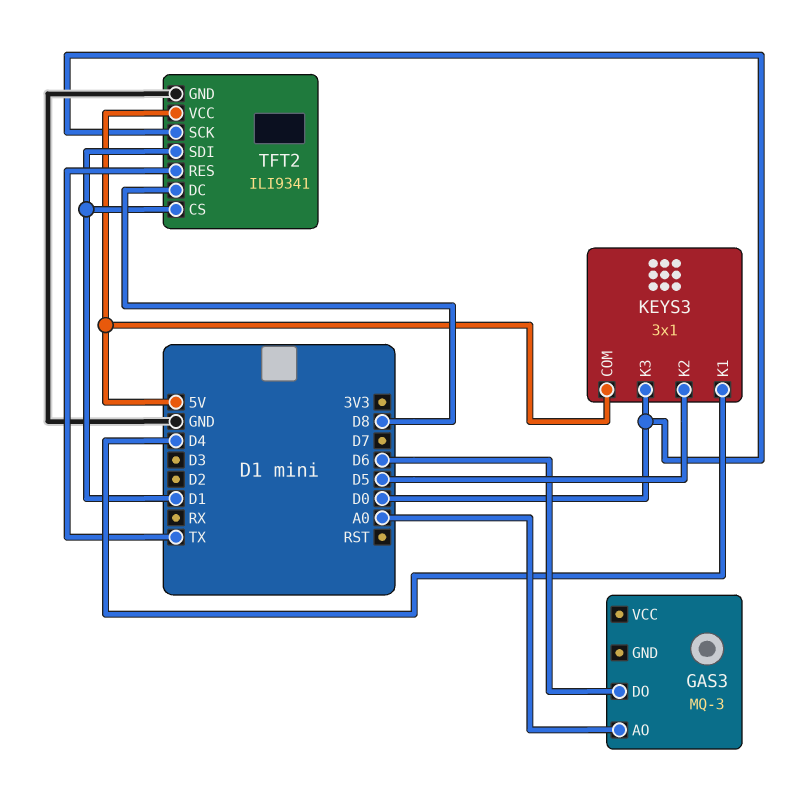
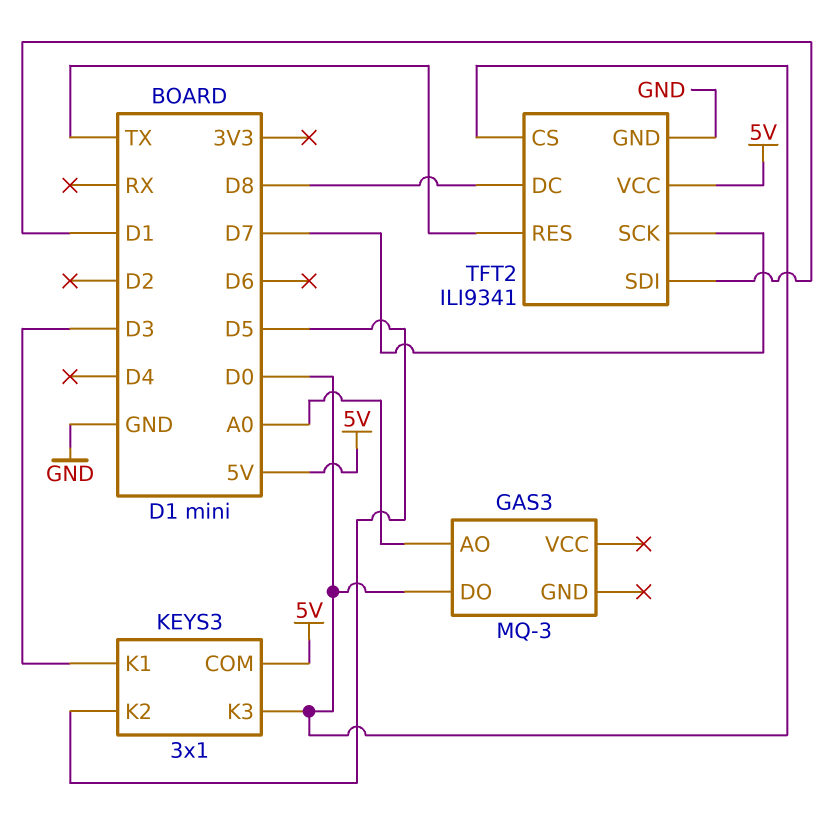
GAS3 pin DO: D6 -> D0
KEYS3 pin K1: D4 -> D3
TFT2 pin CS: D1 -> D0
TFT2 pin SCK: D0 -> D7

